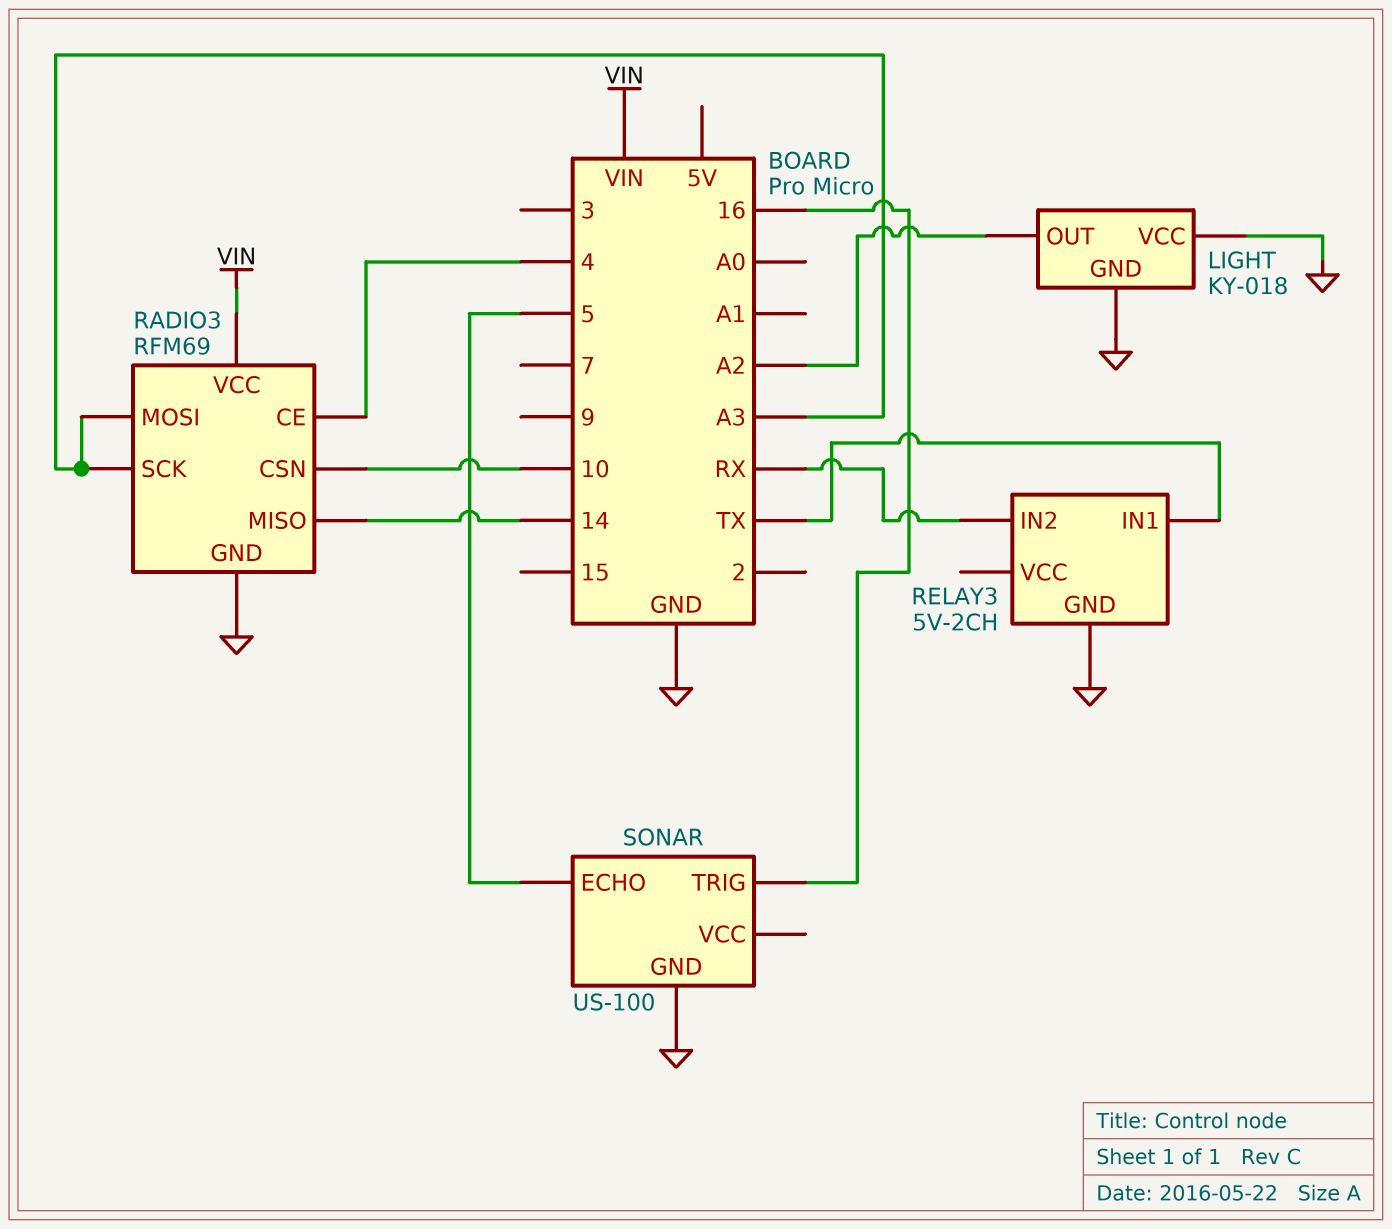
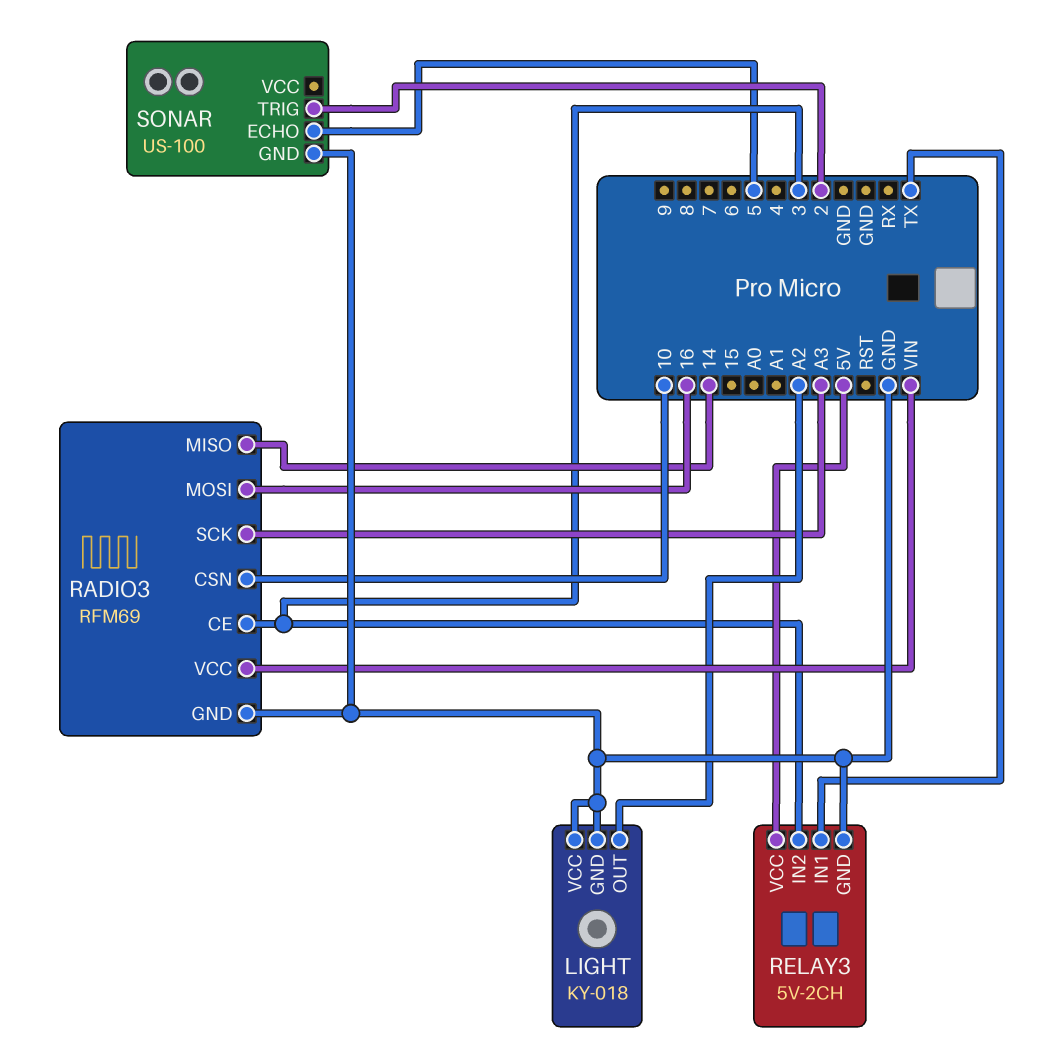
RADIO3 pin CE: 4 -> 3
RADIO3 pin MOSI: A3 -> 16
RELAY3 pin IN2: RX -> 3
RELAY3 pin VCC: none -> 5V
SONAR pin TRIG: 16 -> 2

